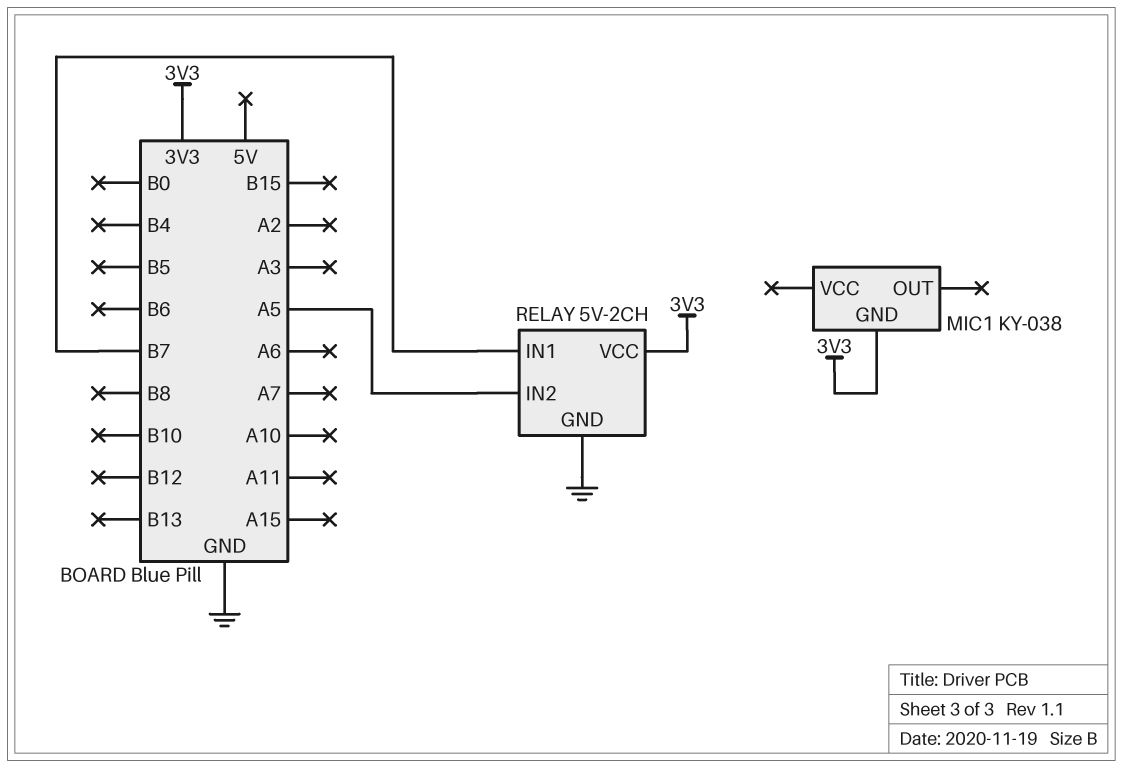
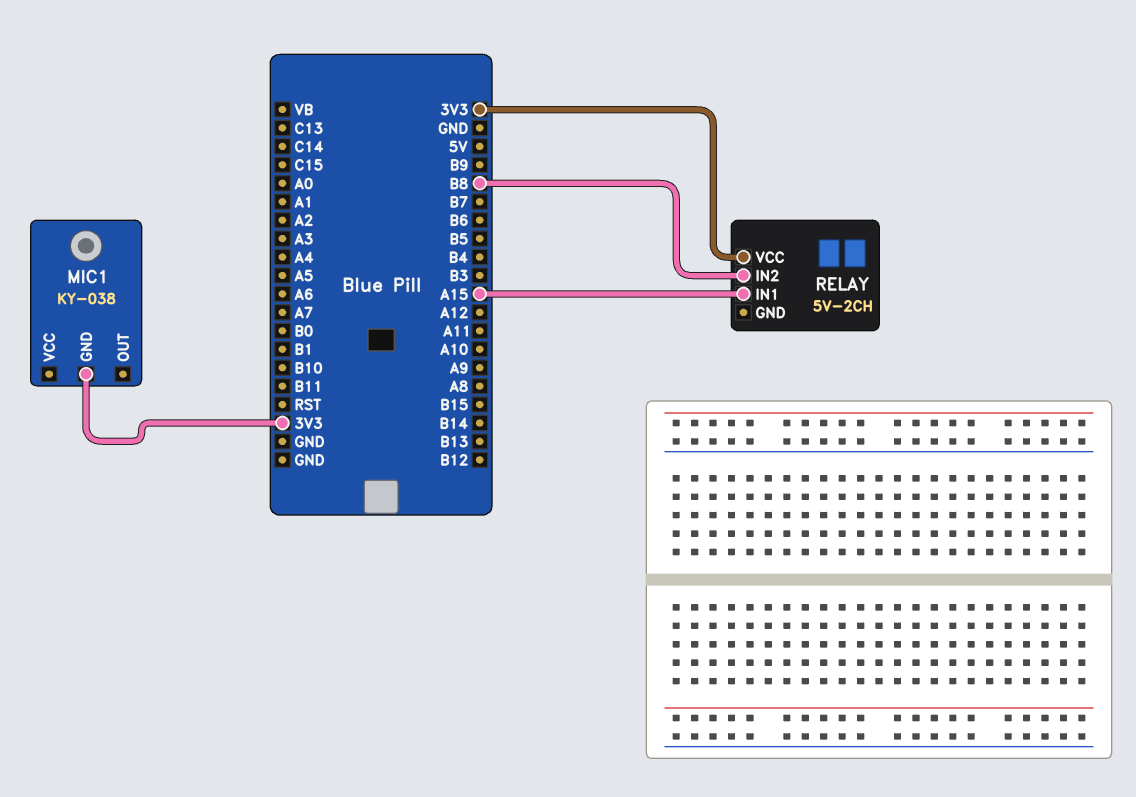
RELAY pin GND: GND -> none
RELAY pin IN1: B7 -> A15
RELAY pin IN2: A5 -> B8

